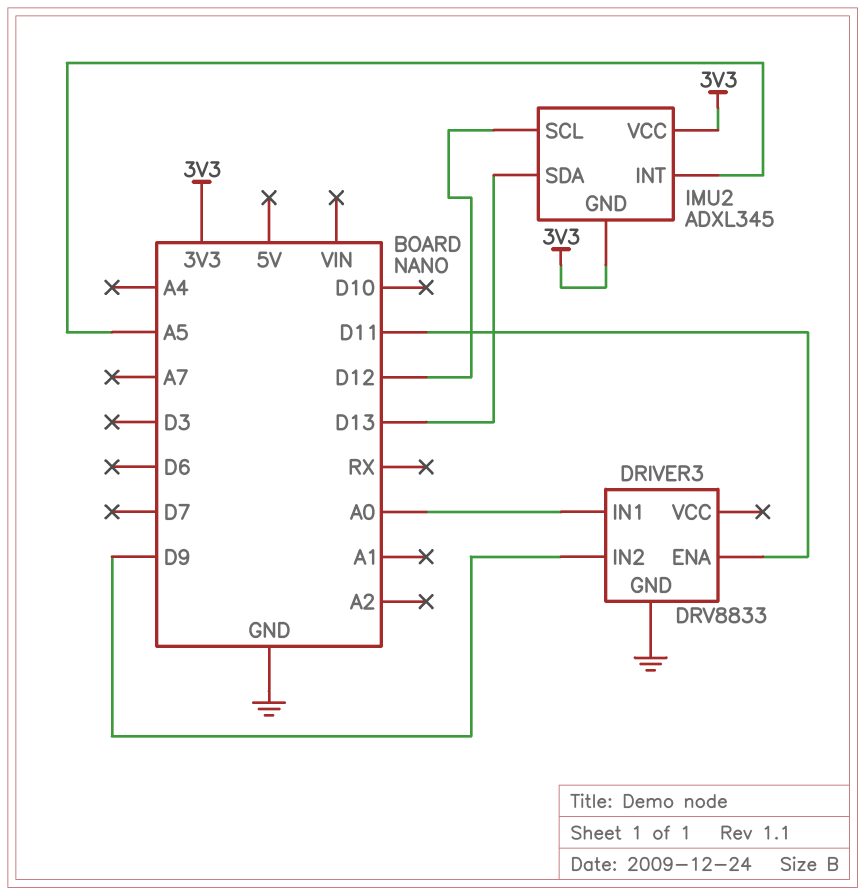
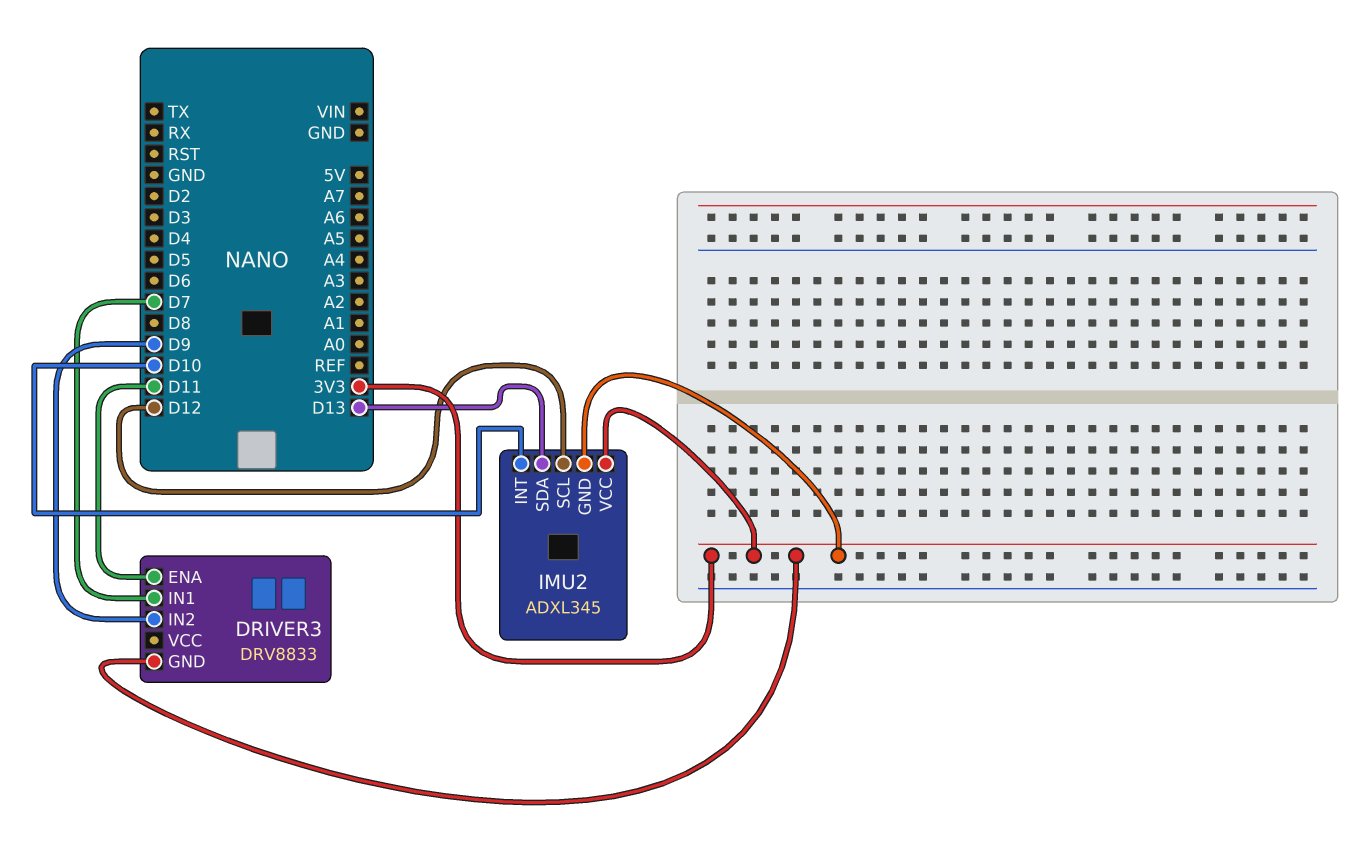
DRIVER3 pin GND: GND -> 3V3
DRIVER3 pin IN1: A0 -> D7
IMU2 pin INT: A5 -> D10

